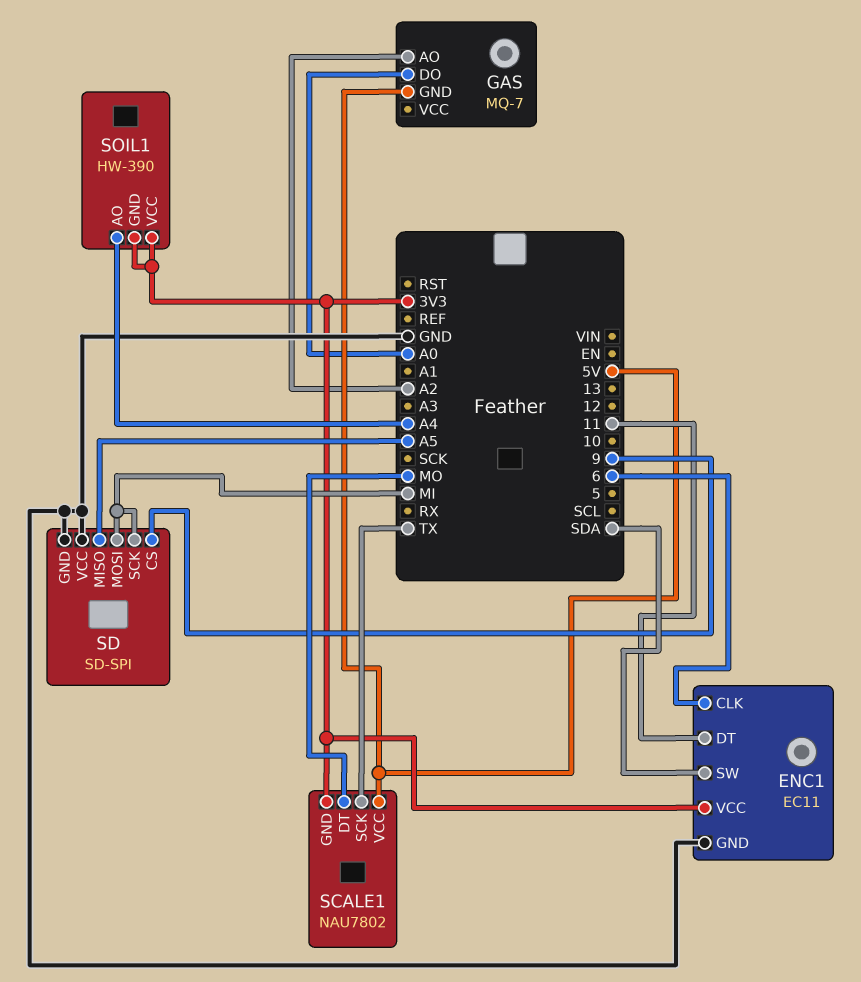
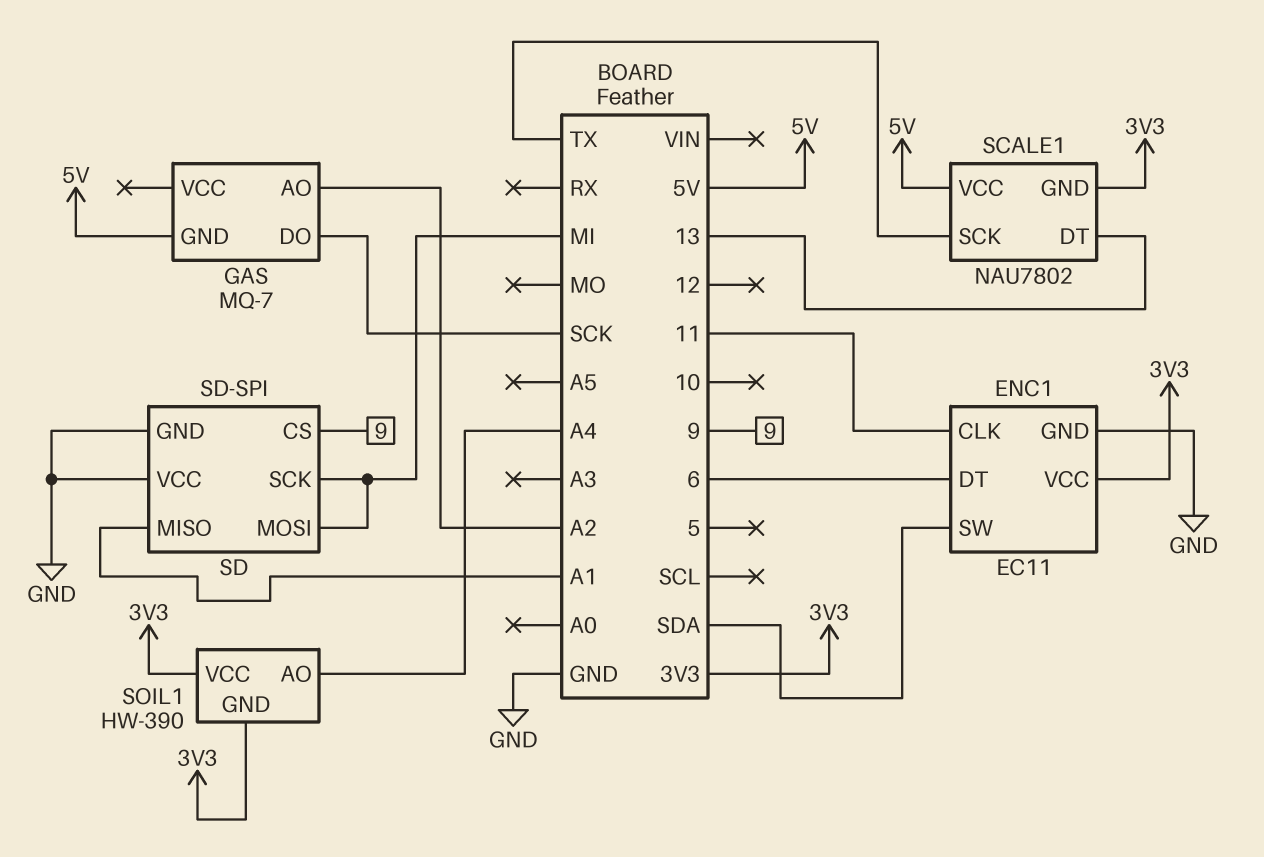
ENC1 pin CLK: 6 -> 11
ENC1 pin DT: 11 -> 6
GAS pin DO: A0 -> SCK
SCALE1 pin DT: MO -> 13
SD pin MISO: A5 -> A1

